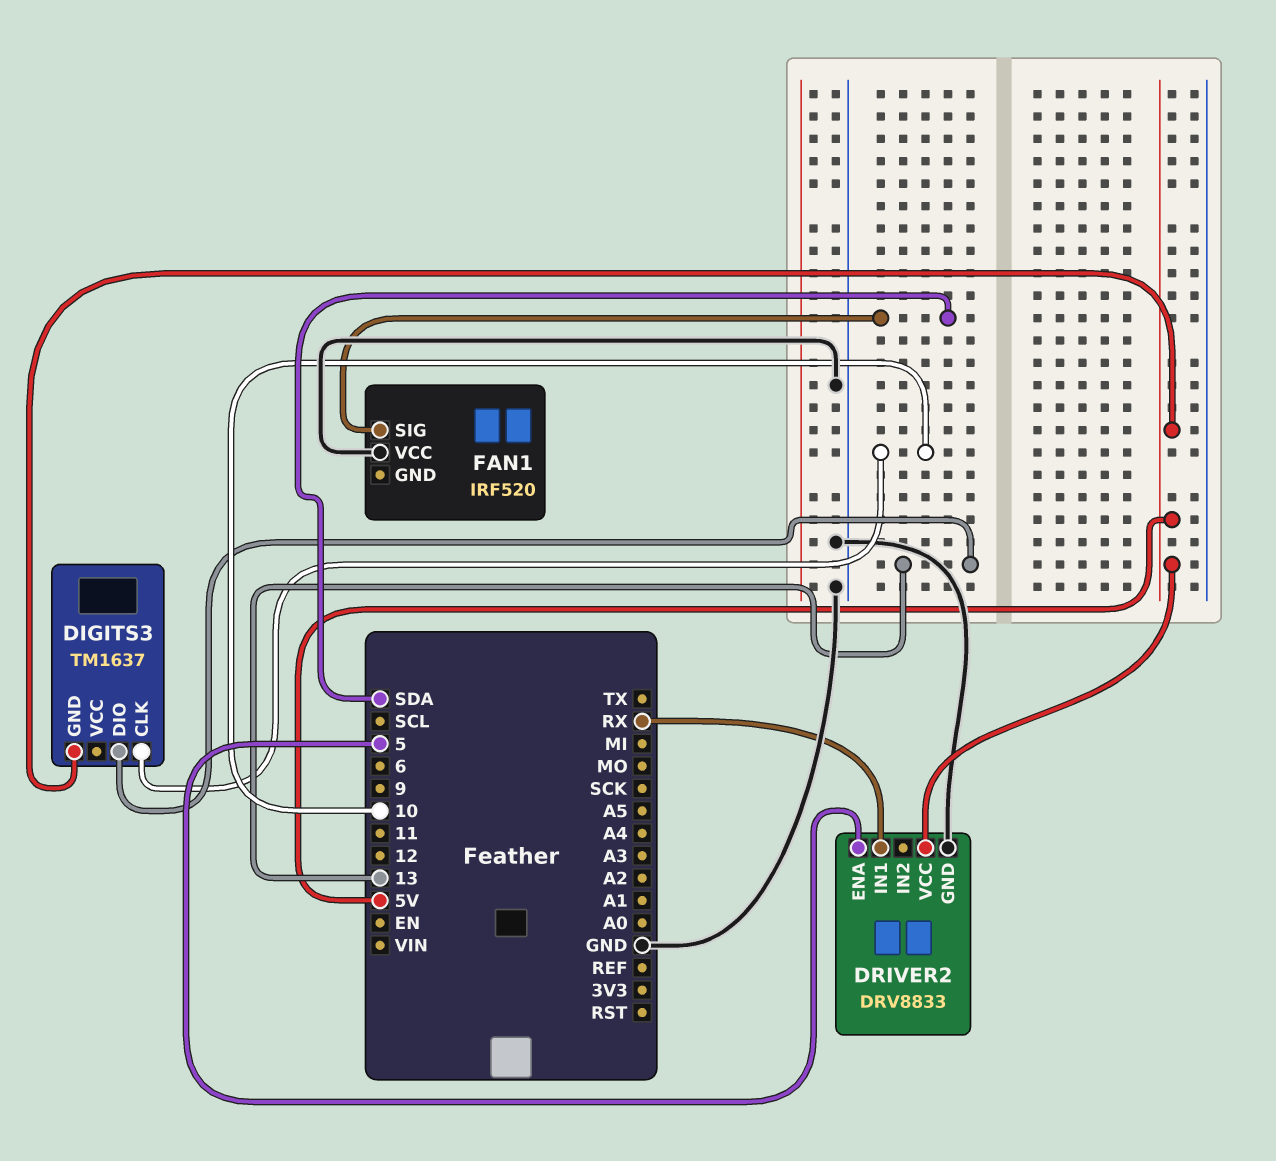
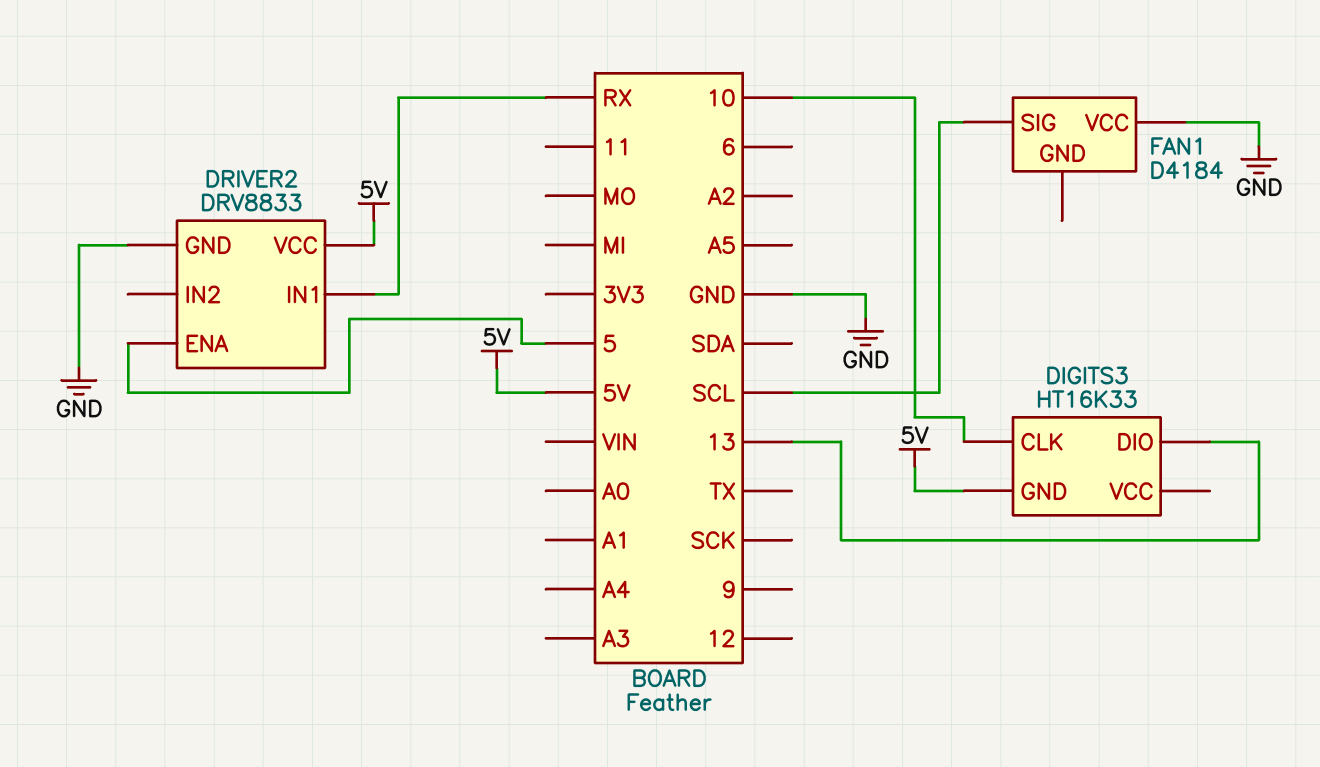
DIGITS3: TM1637 -> HT16K33
FAN1: IRF520 -> D4184
FAN1 pin SIG: SDA -> SCL

